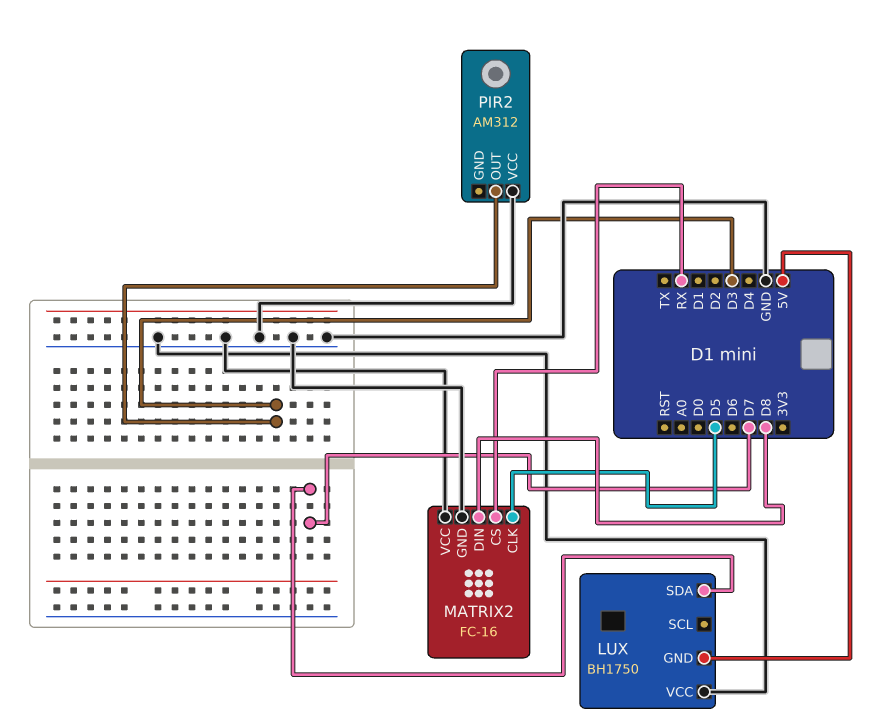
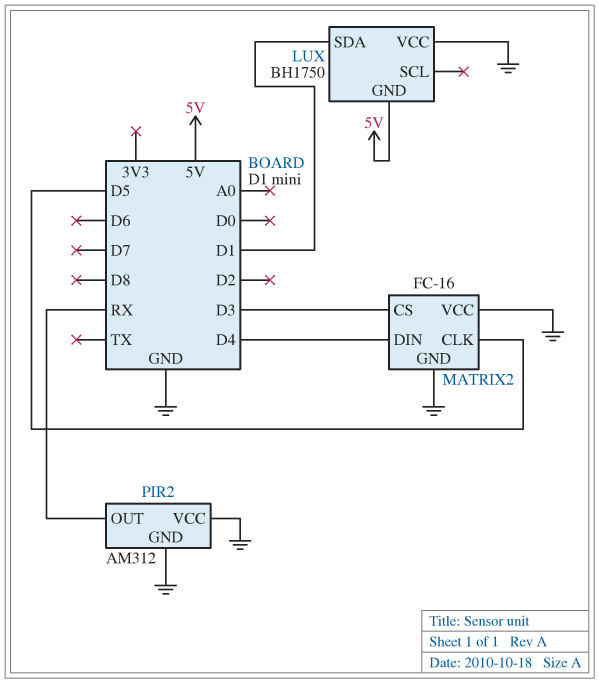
LUX pin SDA: D7 -> D1
MATRIX2 pin CS: RX -> D3
MATRIX2 pin DIN: D8 -> D4
PIR2 pin GND: none -> GND
PIR2 pin OUT: D3 -> RX

